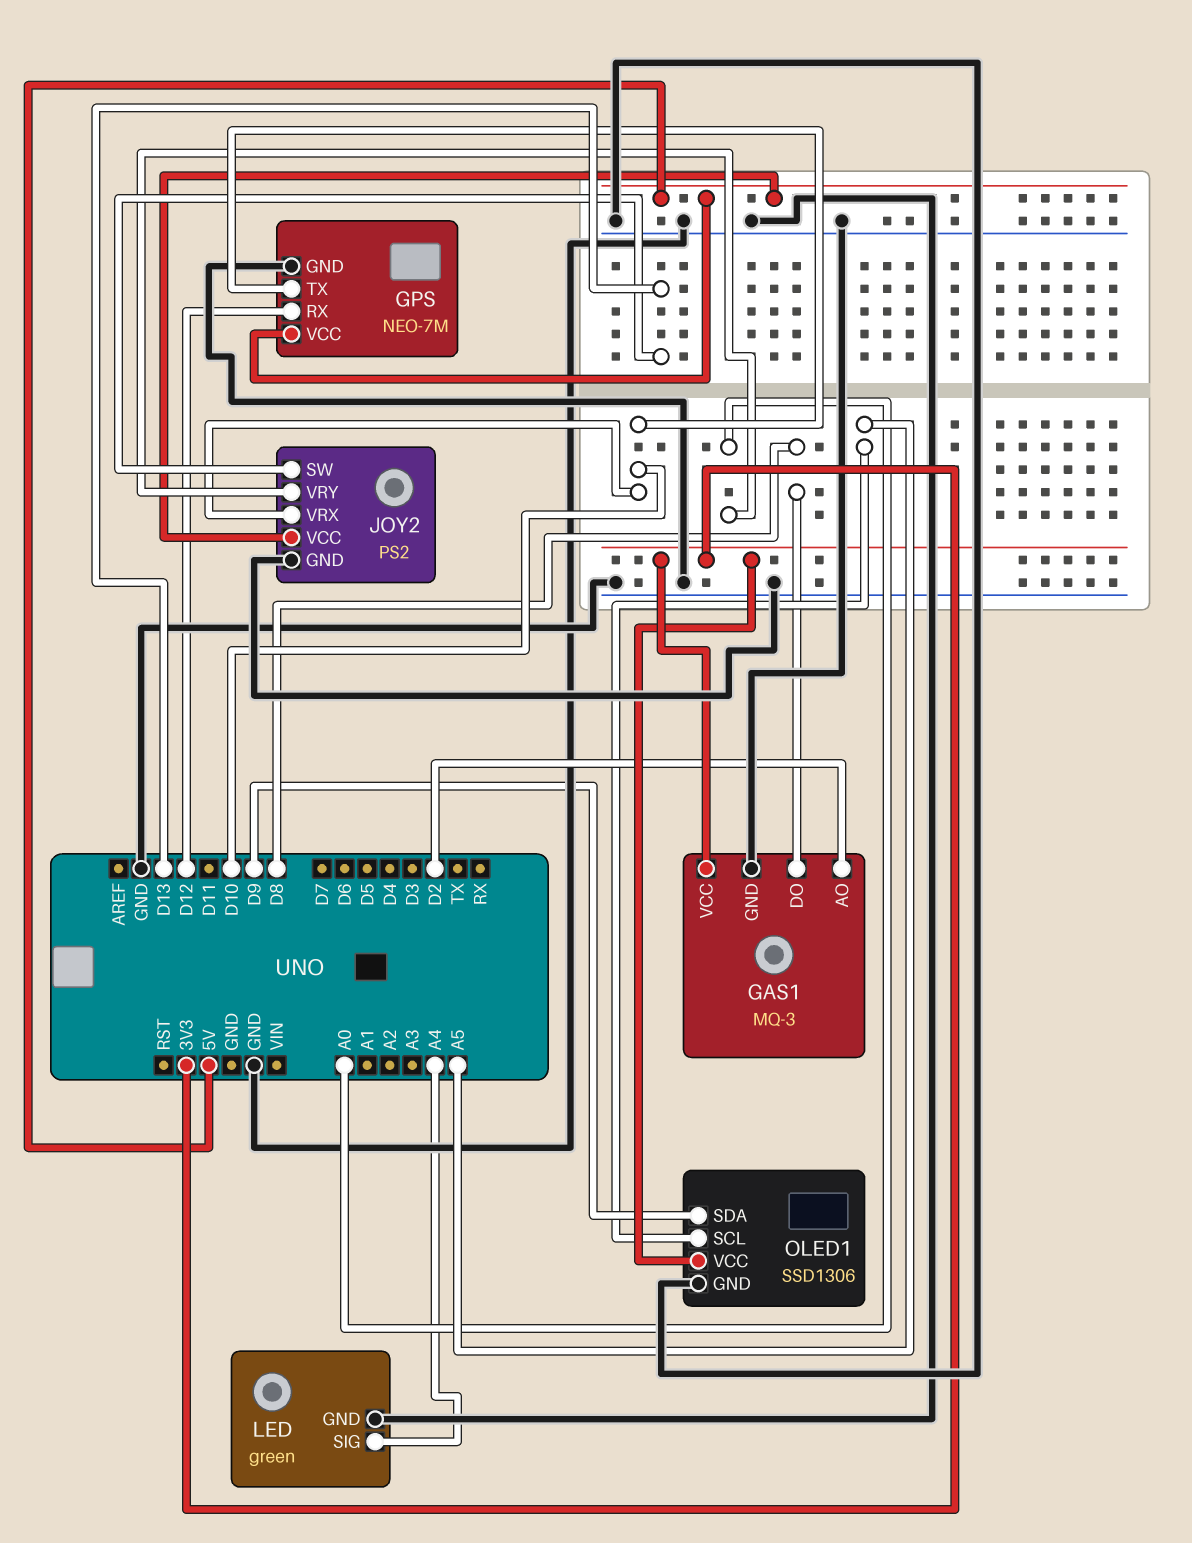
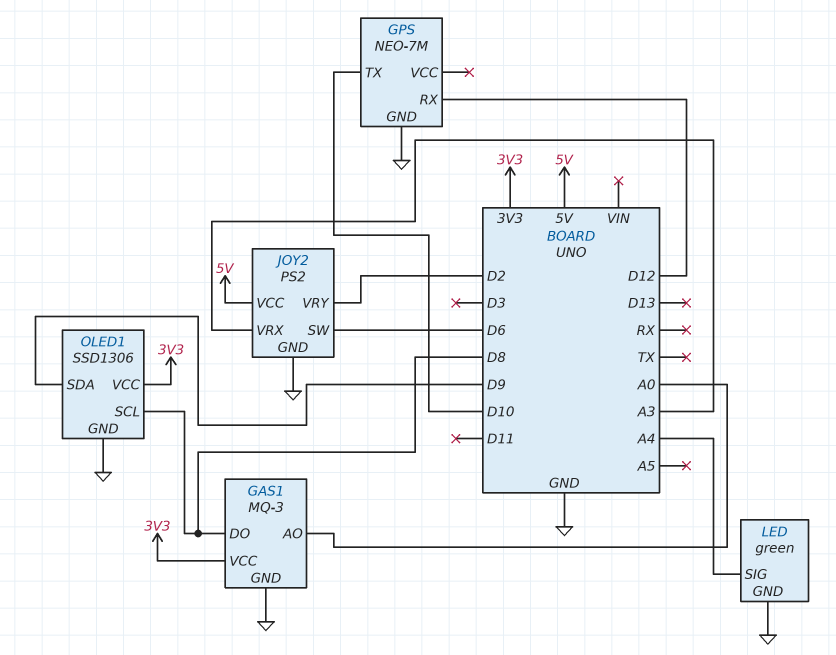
GAS1 pin AO: D2 -> A0
GPS pin VCC: 5V -> none
JOY2 pin SW: D13 -> D6
JOY2 pin VRX: D10 -> A3
JOY2 pin VRY: A0 -> D2
OLED1 pin SCL: A5 -> D8

